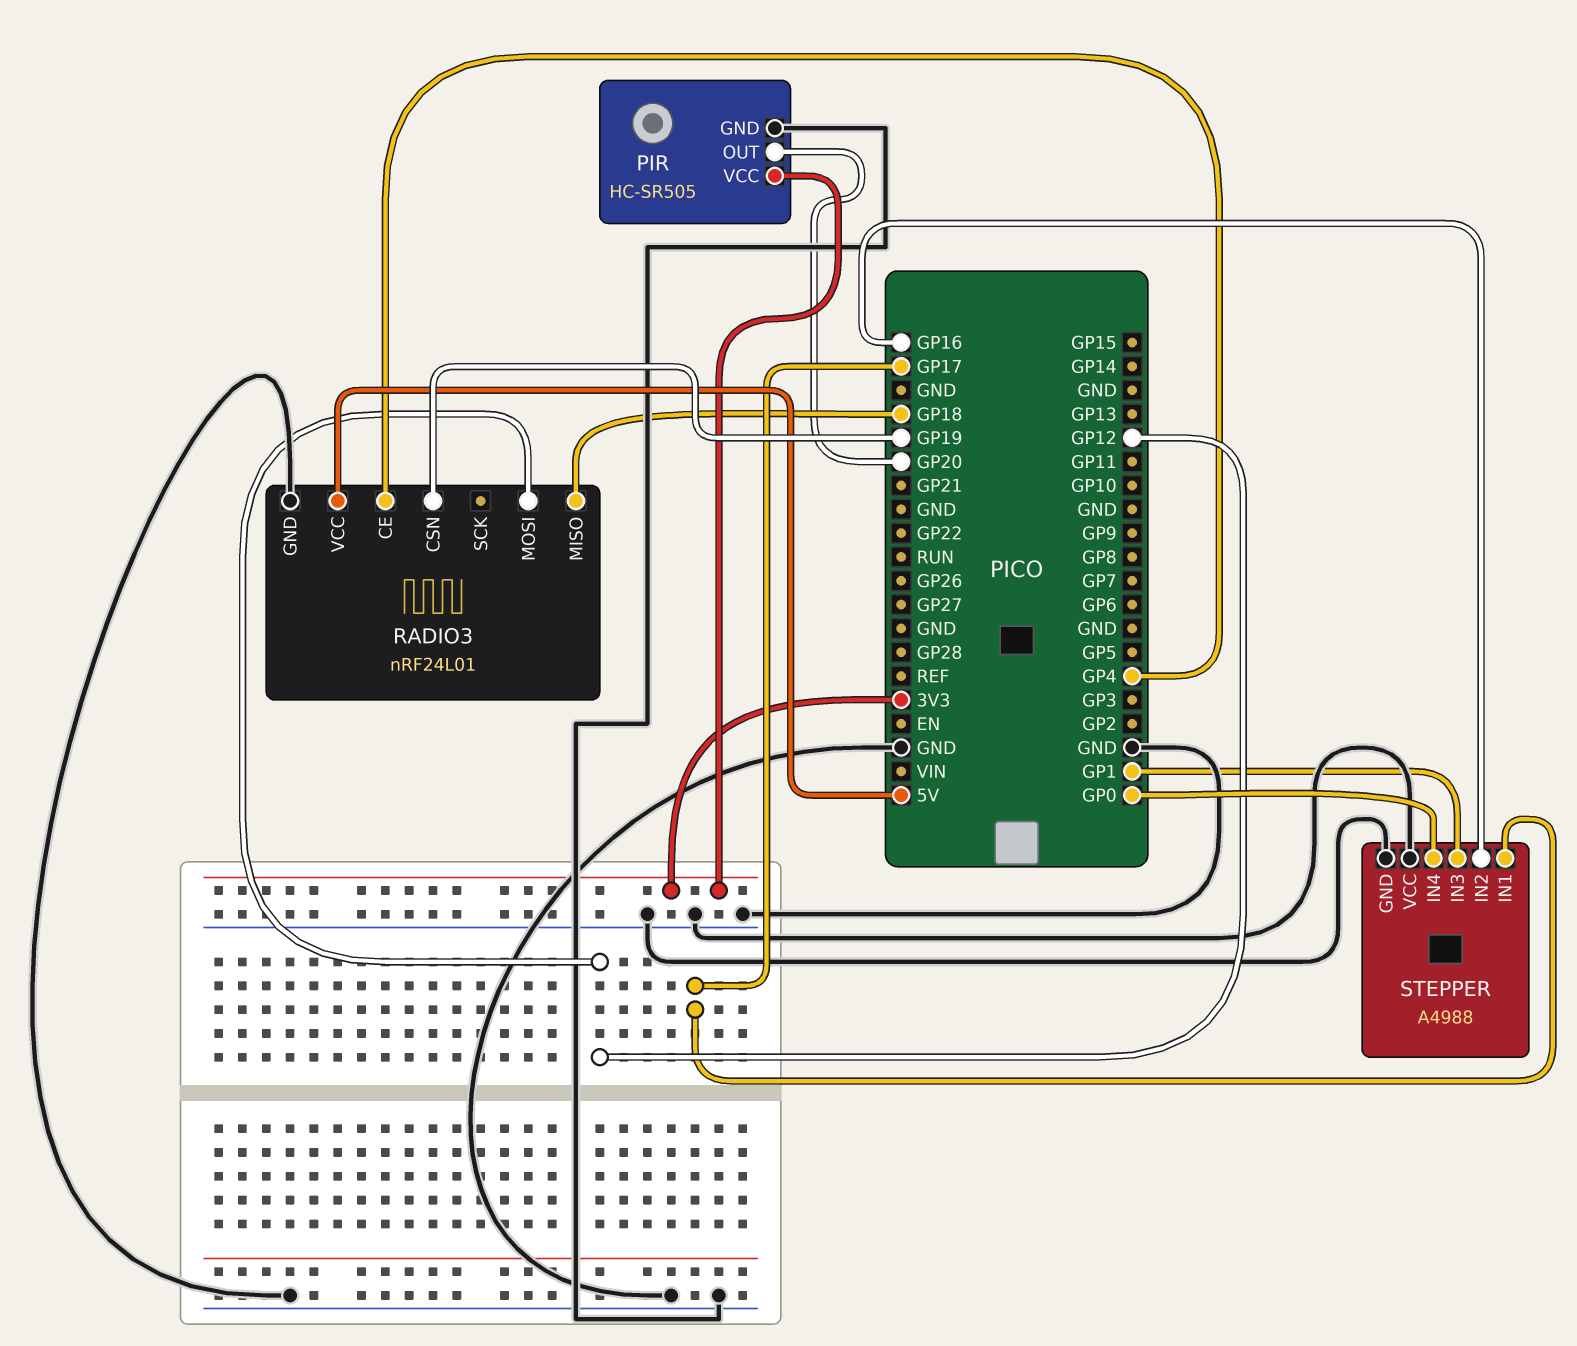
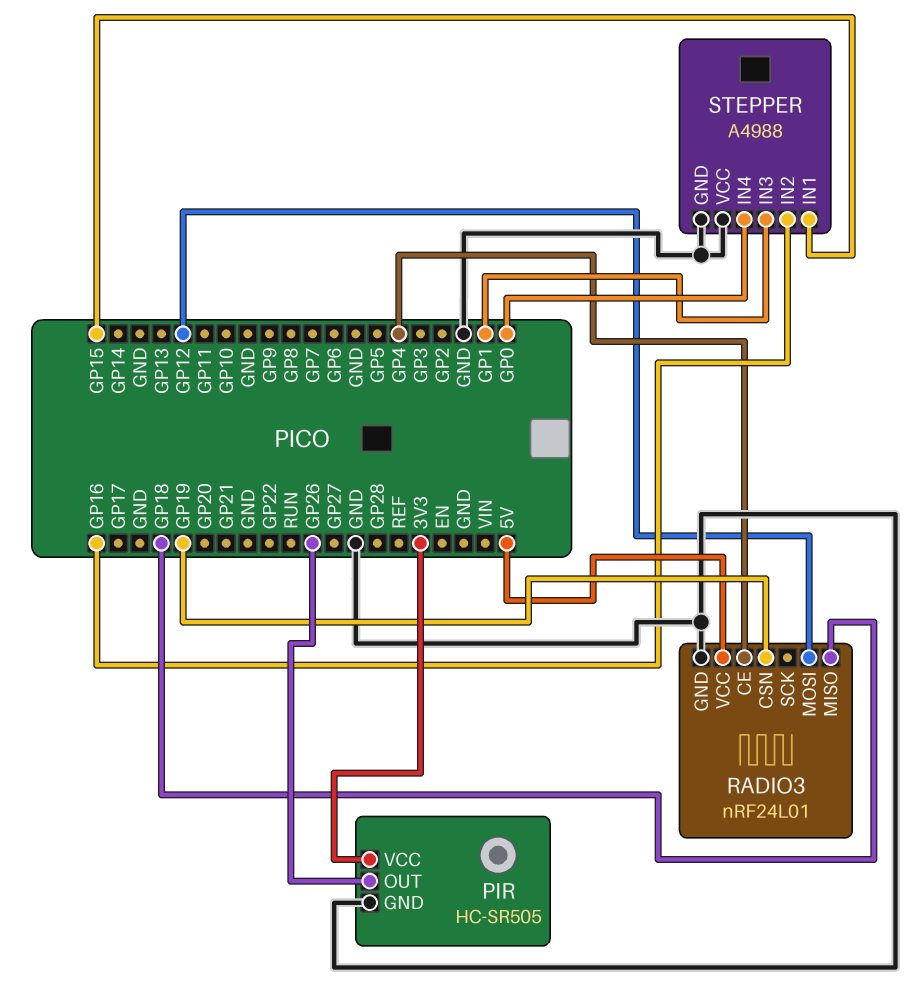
PIR pin OUT: GP20 -> GP26
STEPPER pin IN1: GP17 -> GP15

